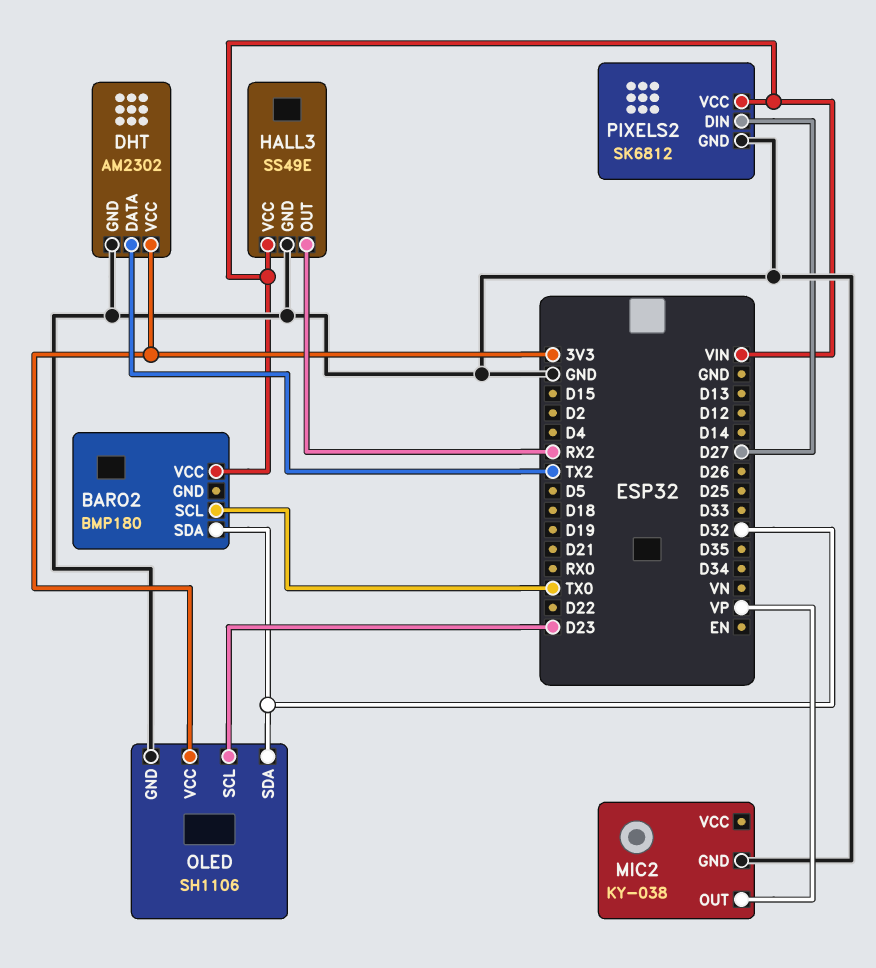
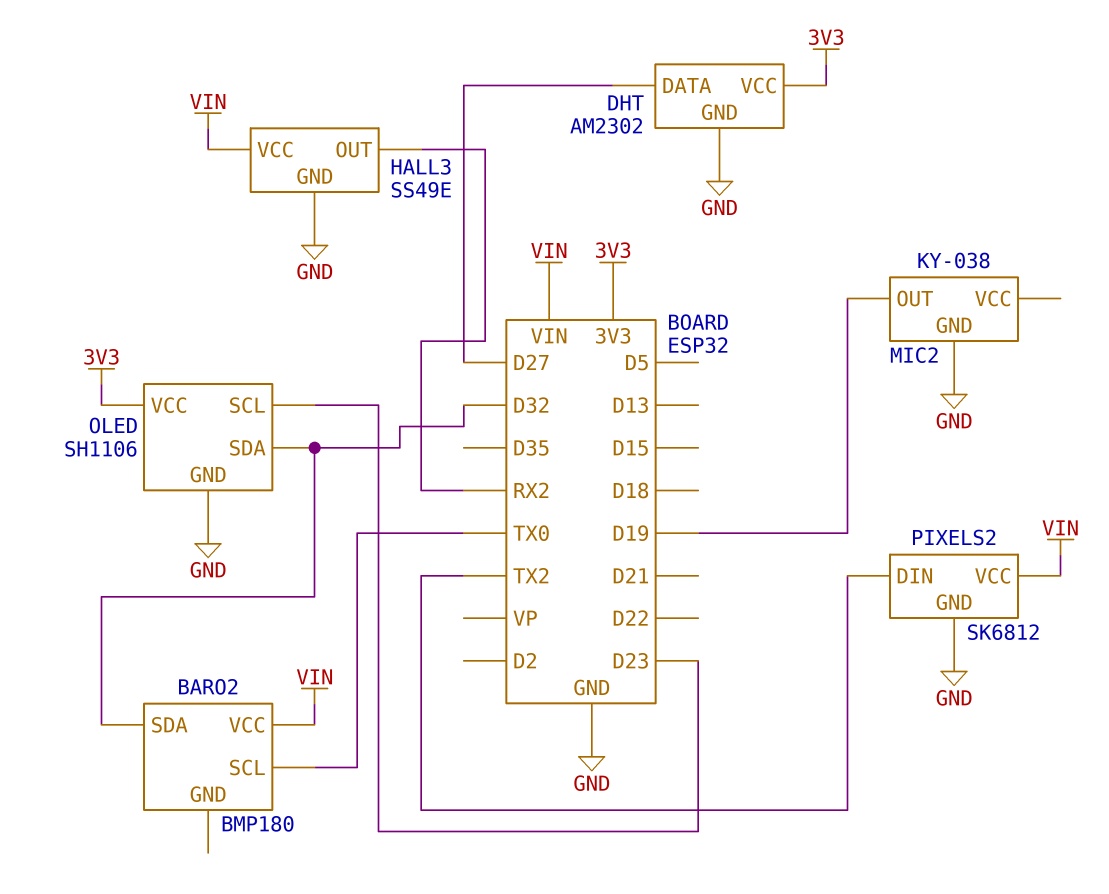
DHT pin DATA: TX2 -> D27
MIC2 pin OUT: VP -> D19
PIXELS2 pin DIN: D27 -> TX2

